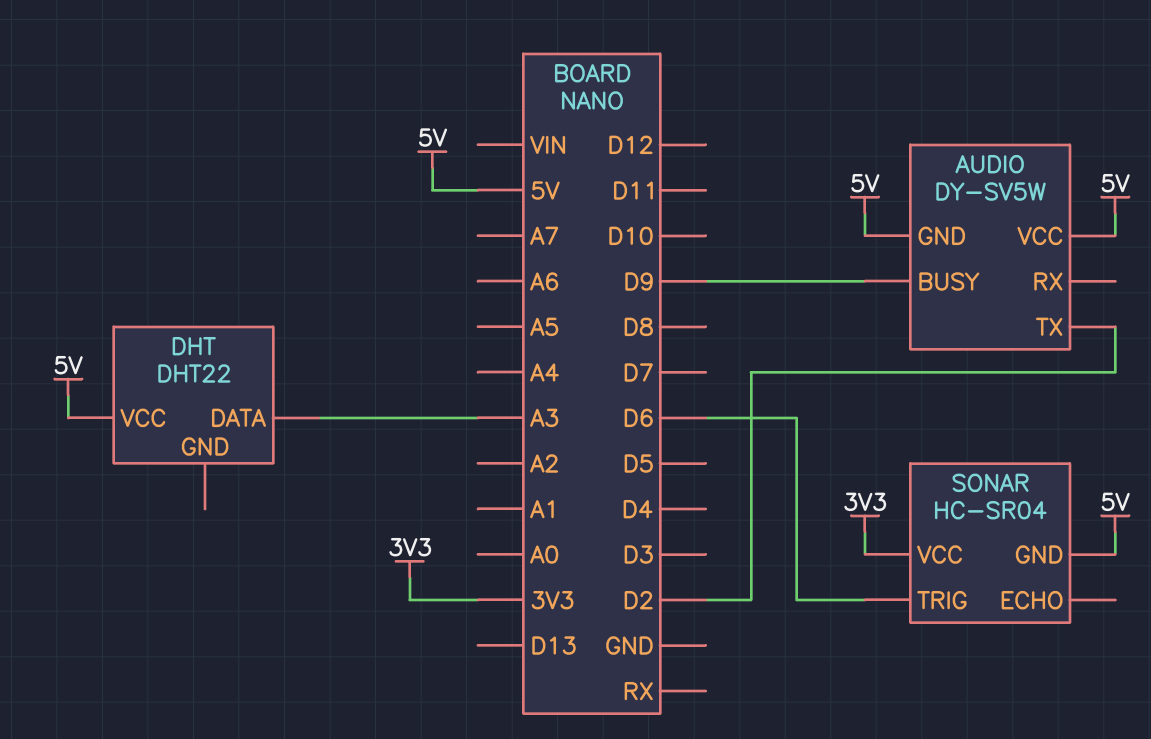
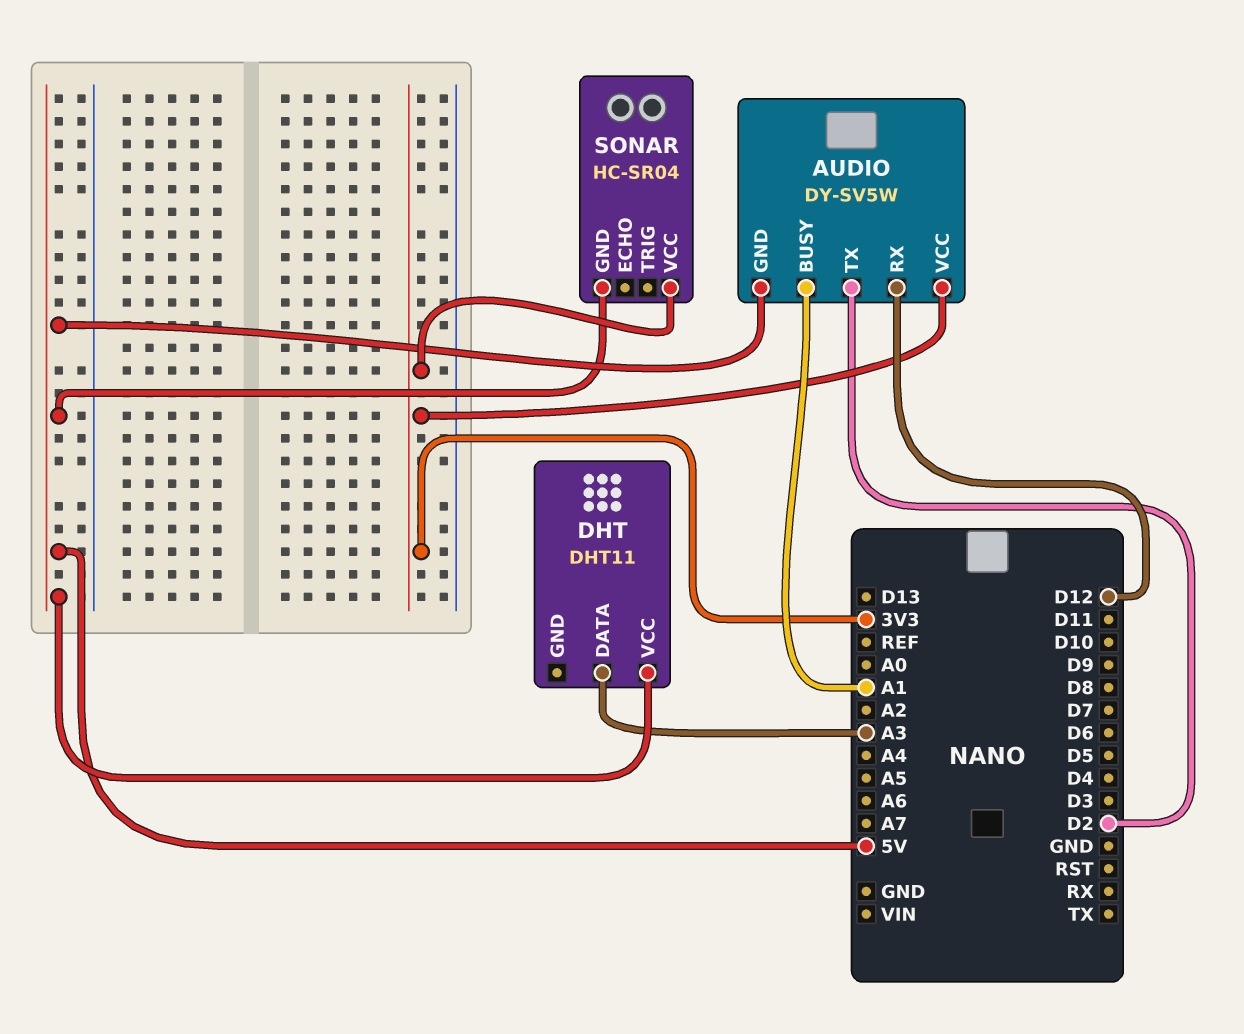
AUDIO pin BUSY: D9 -> A1
AUDIO pin RX: none -> D12
AUDIO pin VCC: 5V -> 3V3
DHT: DHT22 -> DHT11
SONAR pin TRIG: D6 -> none

